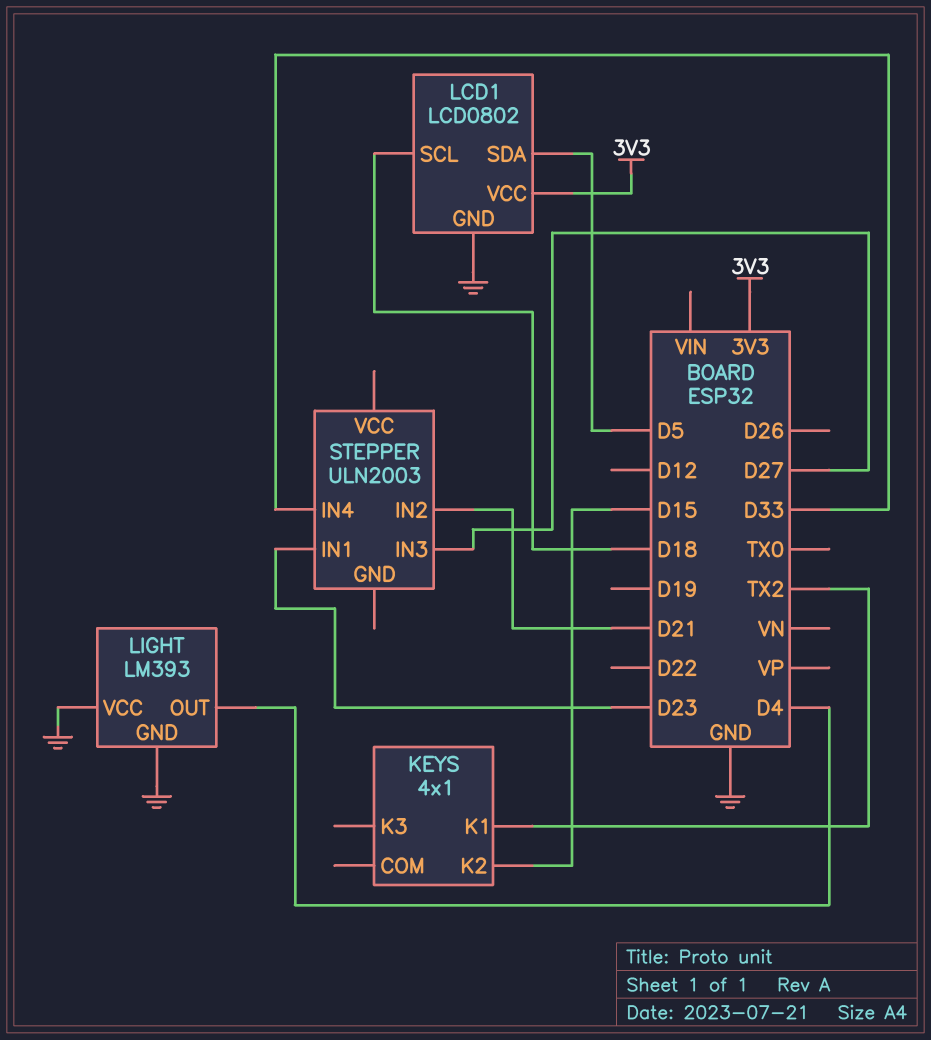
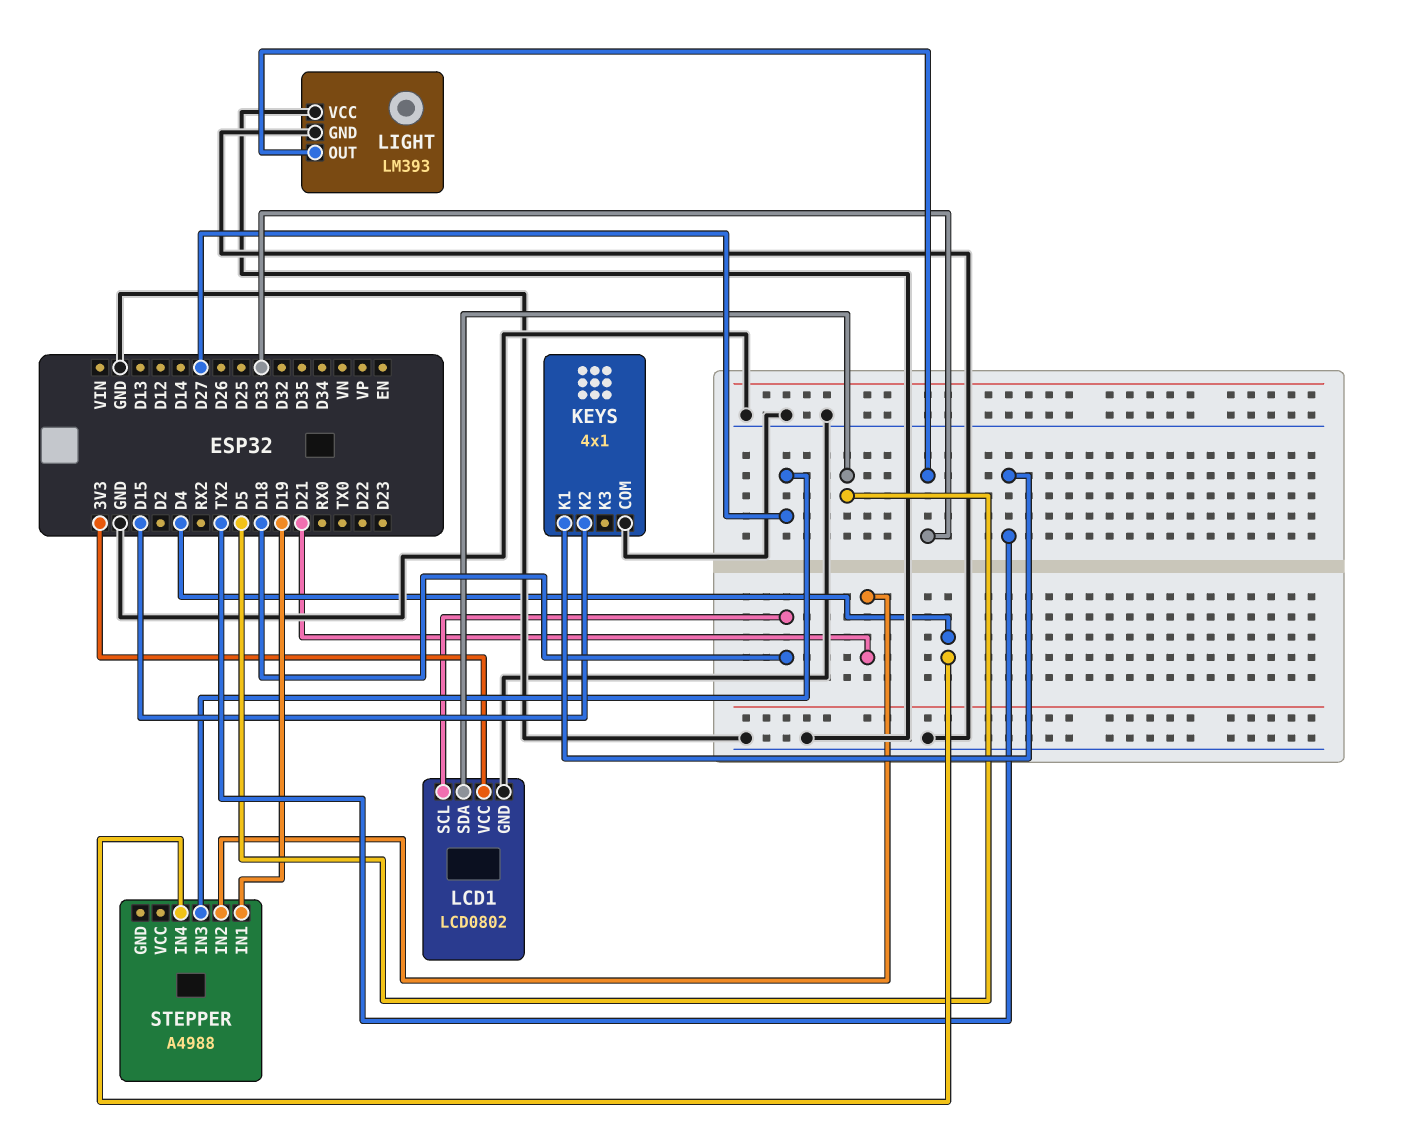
KEYS pin COM: none -> GND
LIGHT pin OUT: D4 -> D33
STEPPER: ULN2003 -> A4988
STEPPER pin IN1: D23 -> D19
STEPPER pin IN4: D33 -> D4

